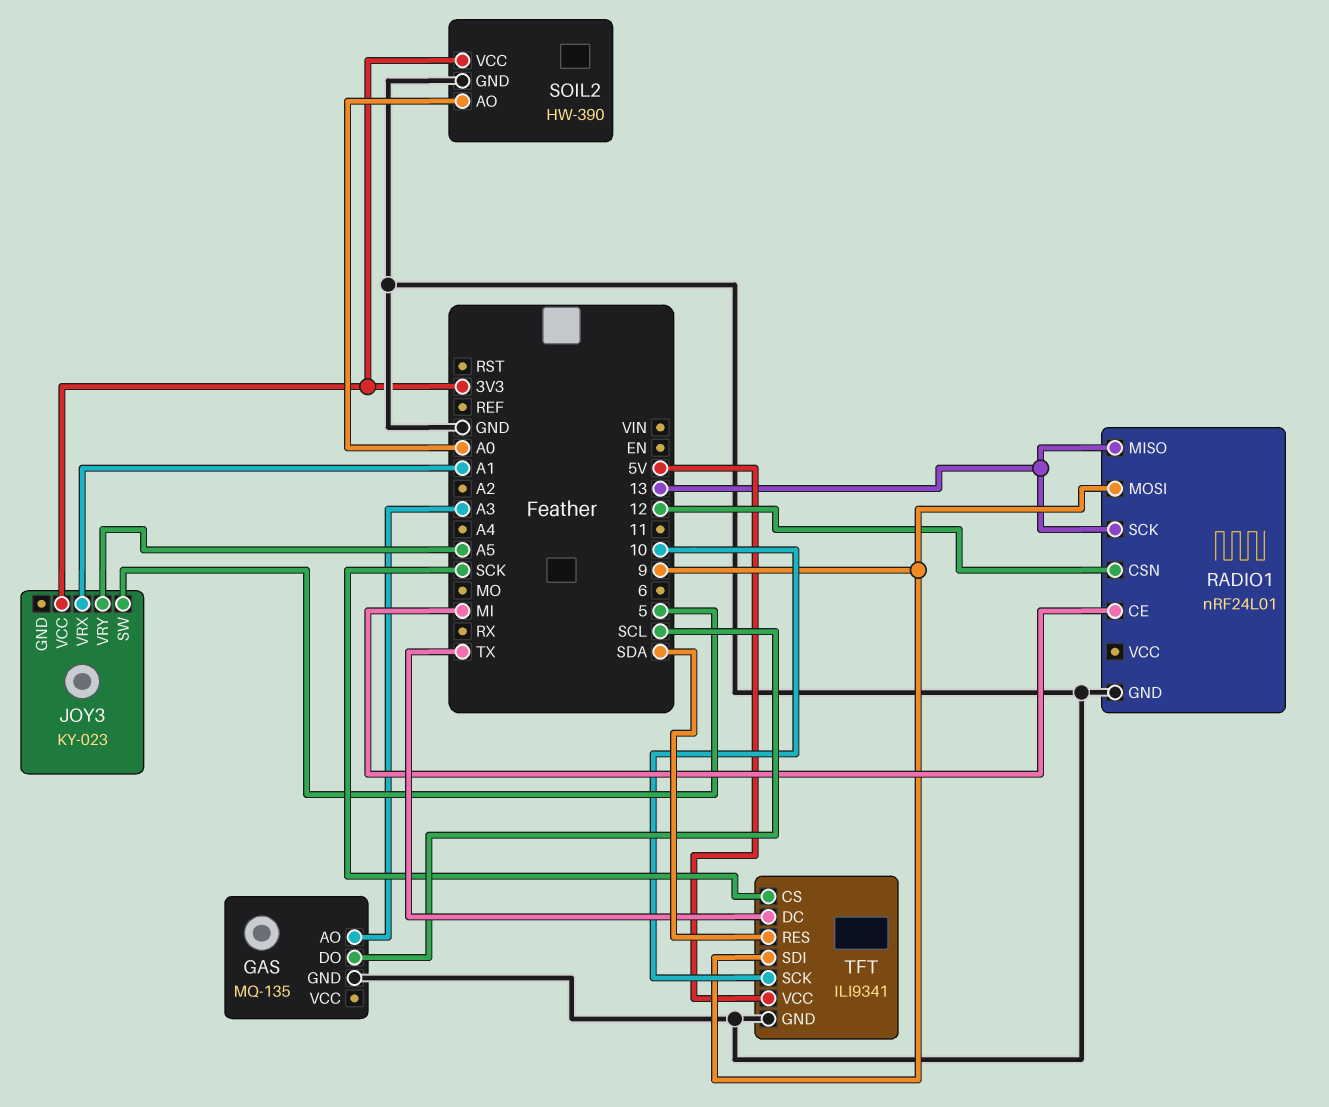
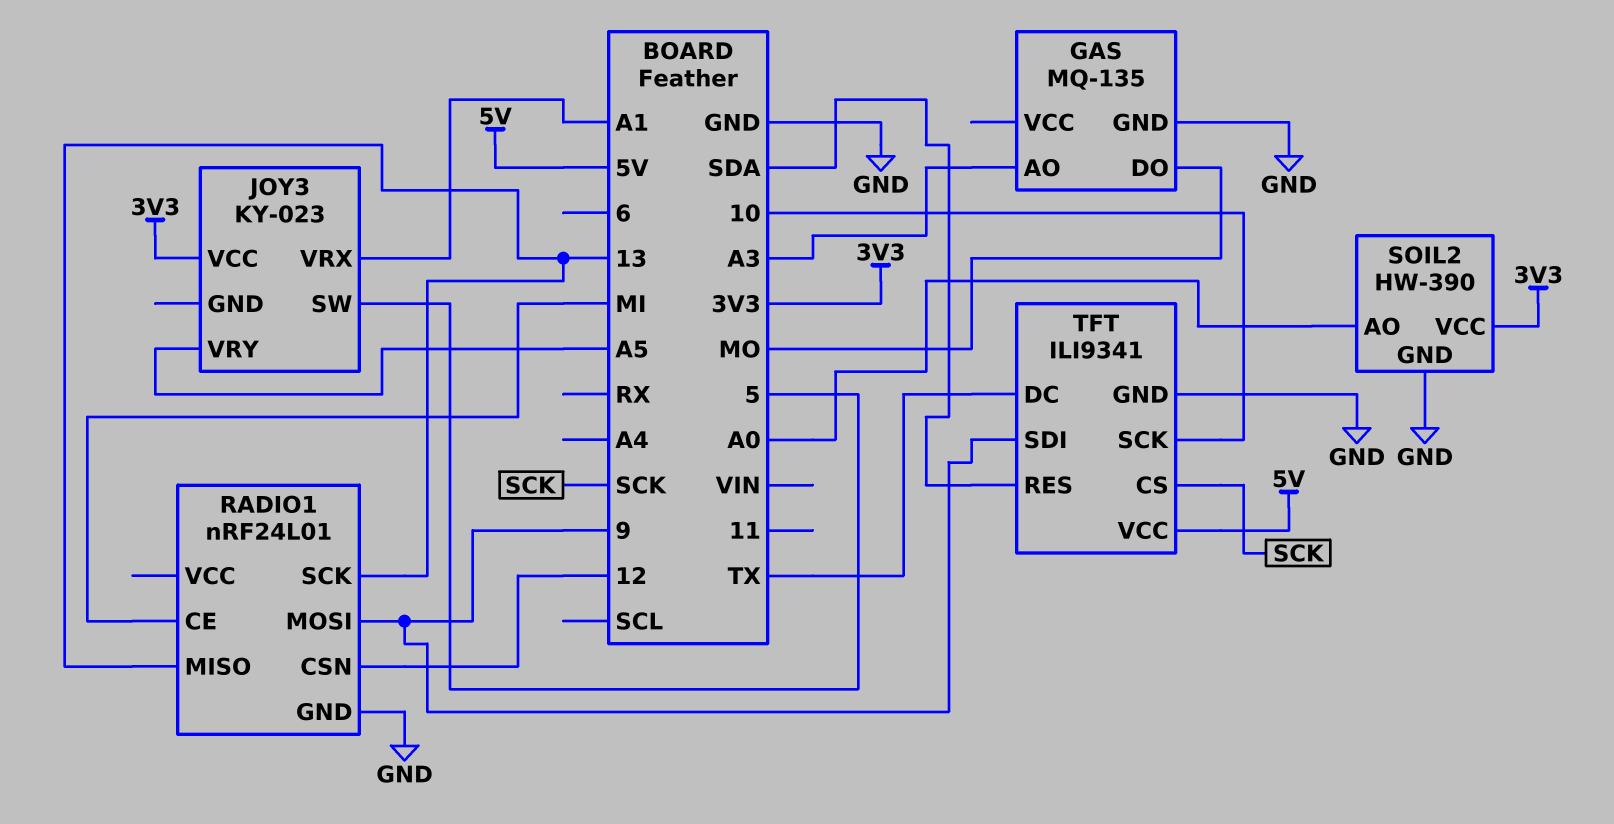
GAS pin DO: SCL -> MO

